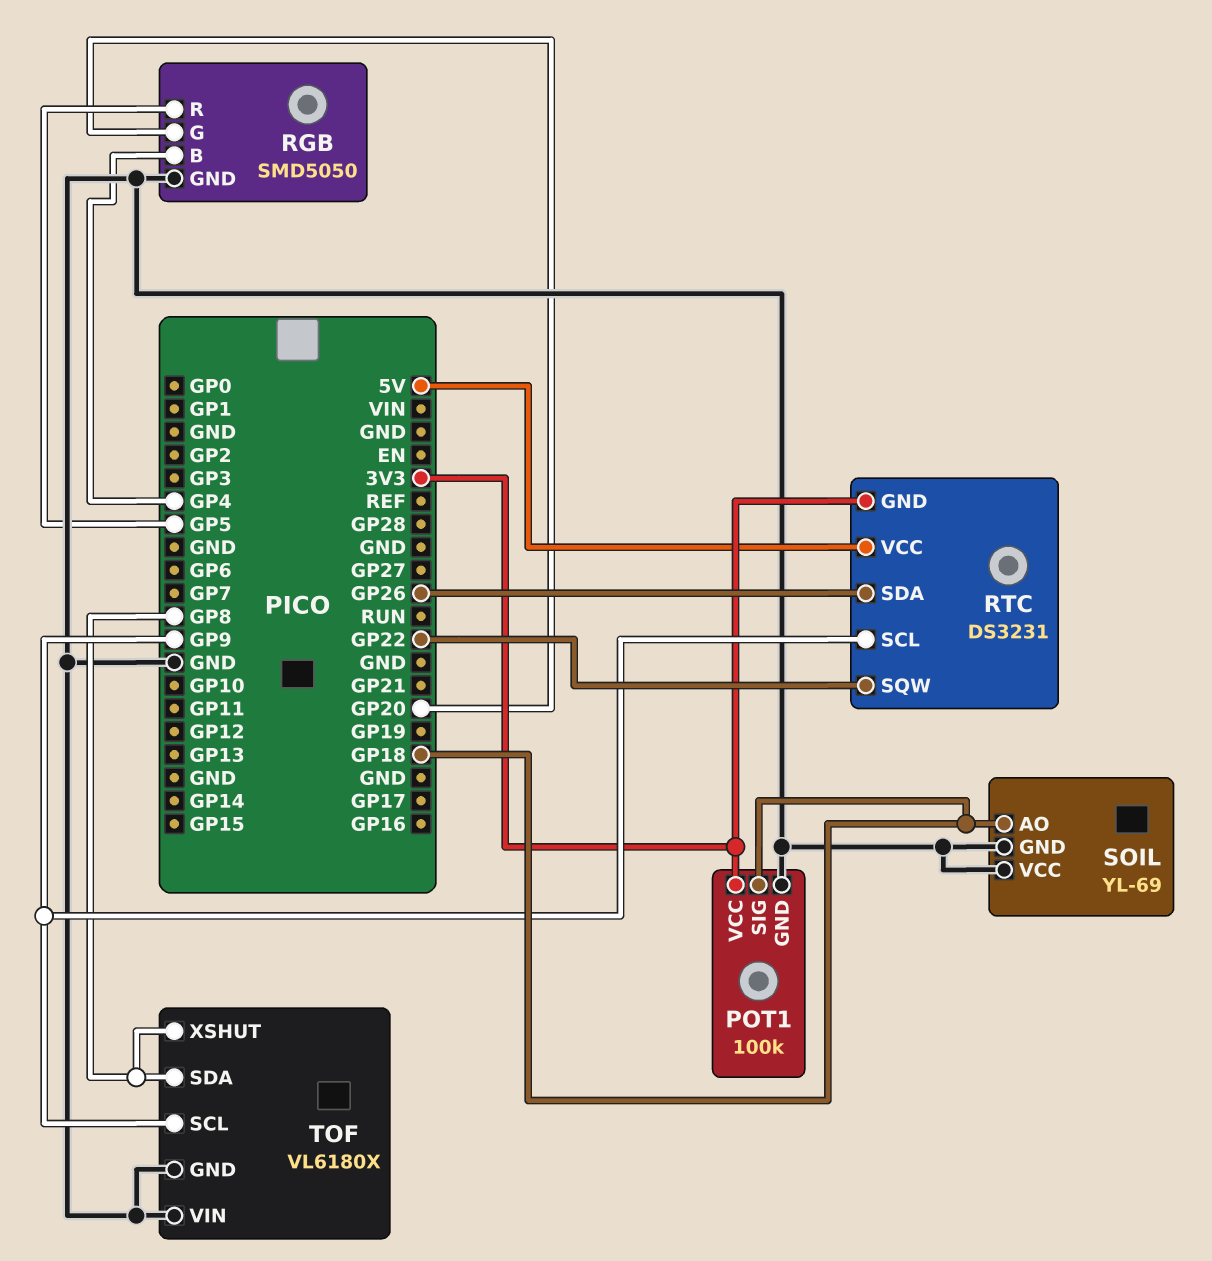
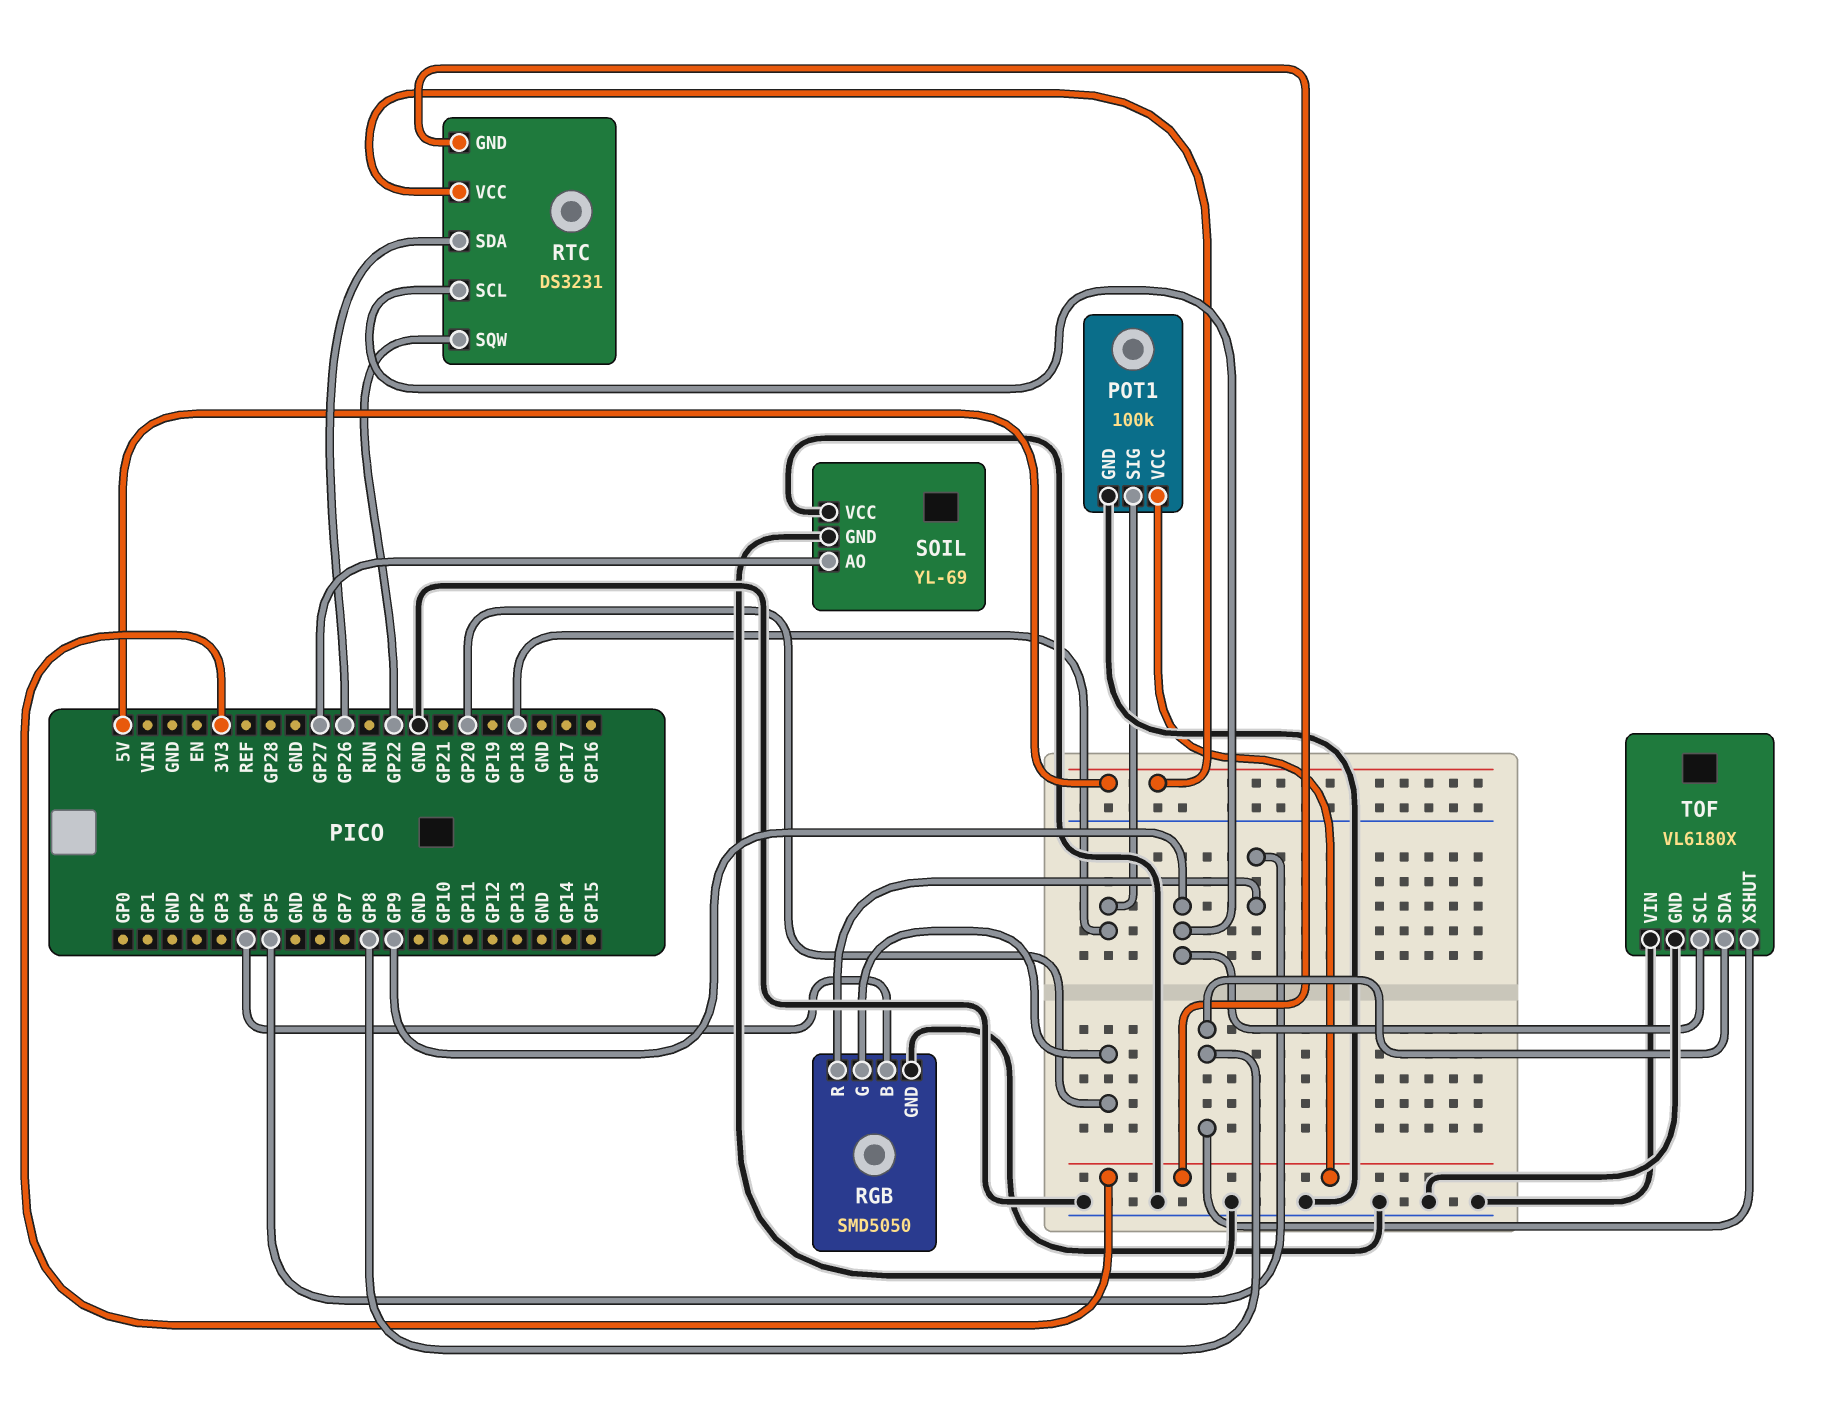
SOIL pin AO: GP18 -> GP27

